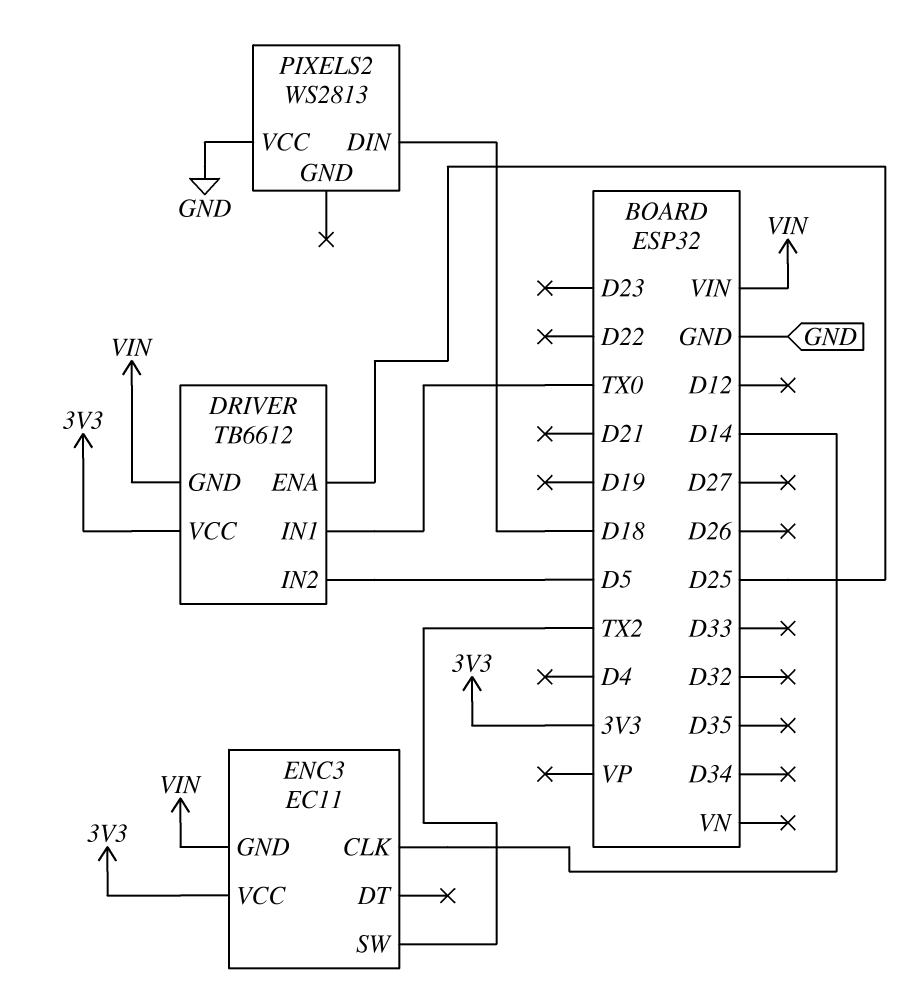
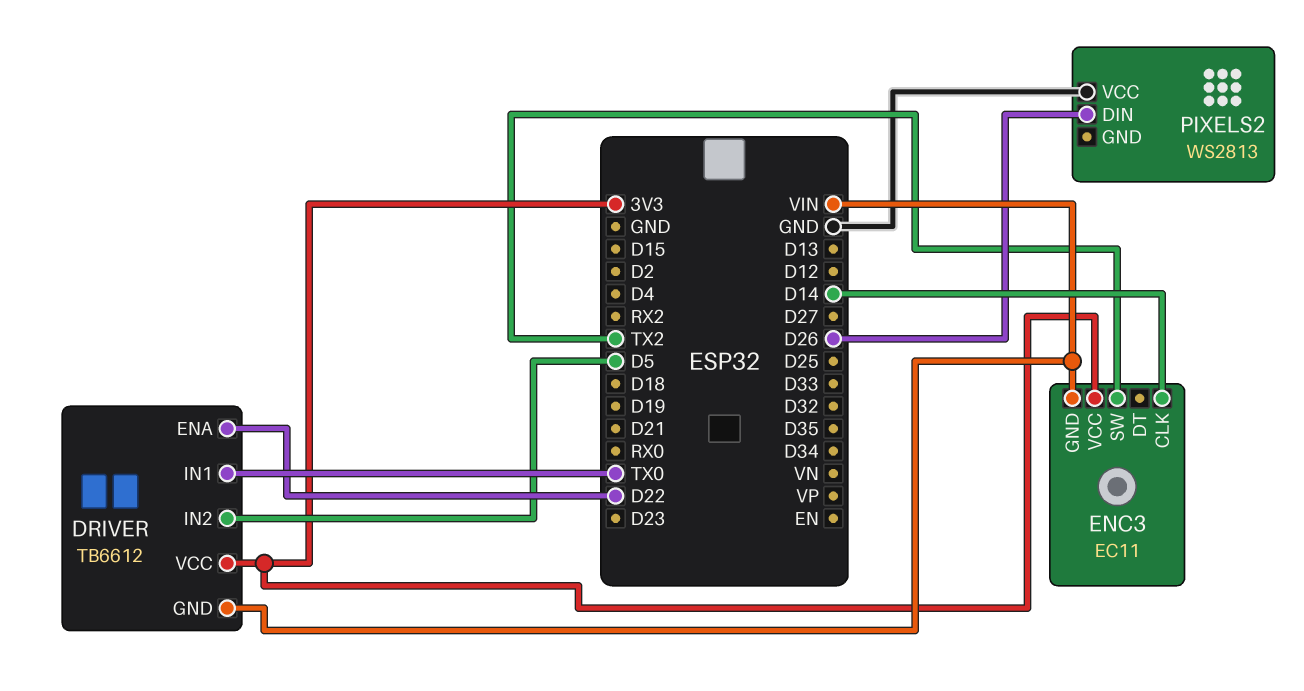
DRIVER pin ENA: D25 -> D22
PIXELS2 pin DIN: D18 -> D26

